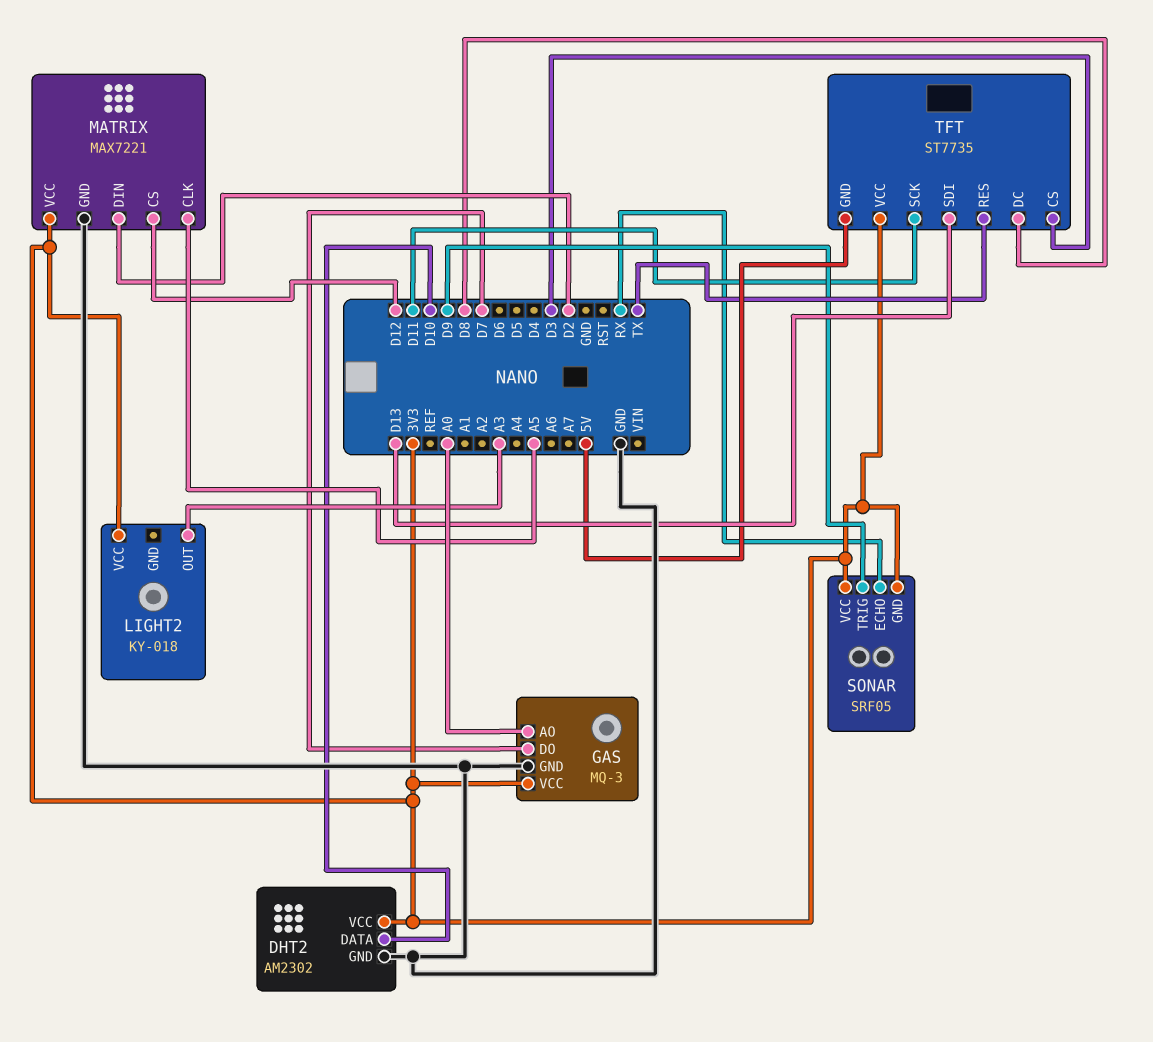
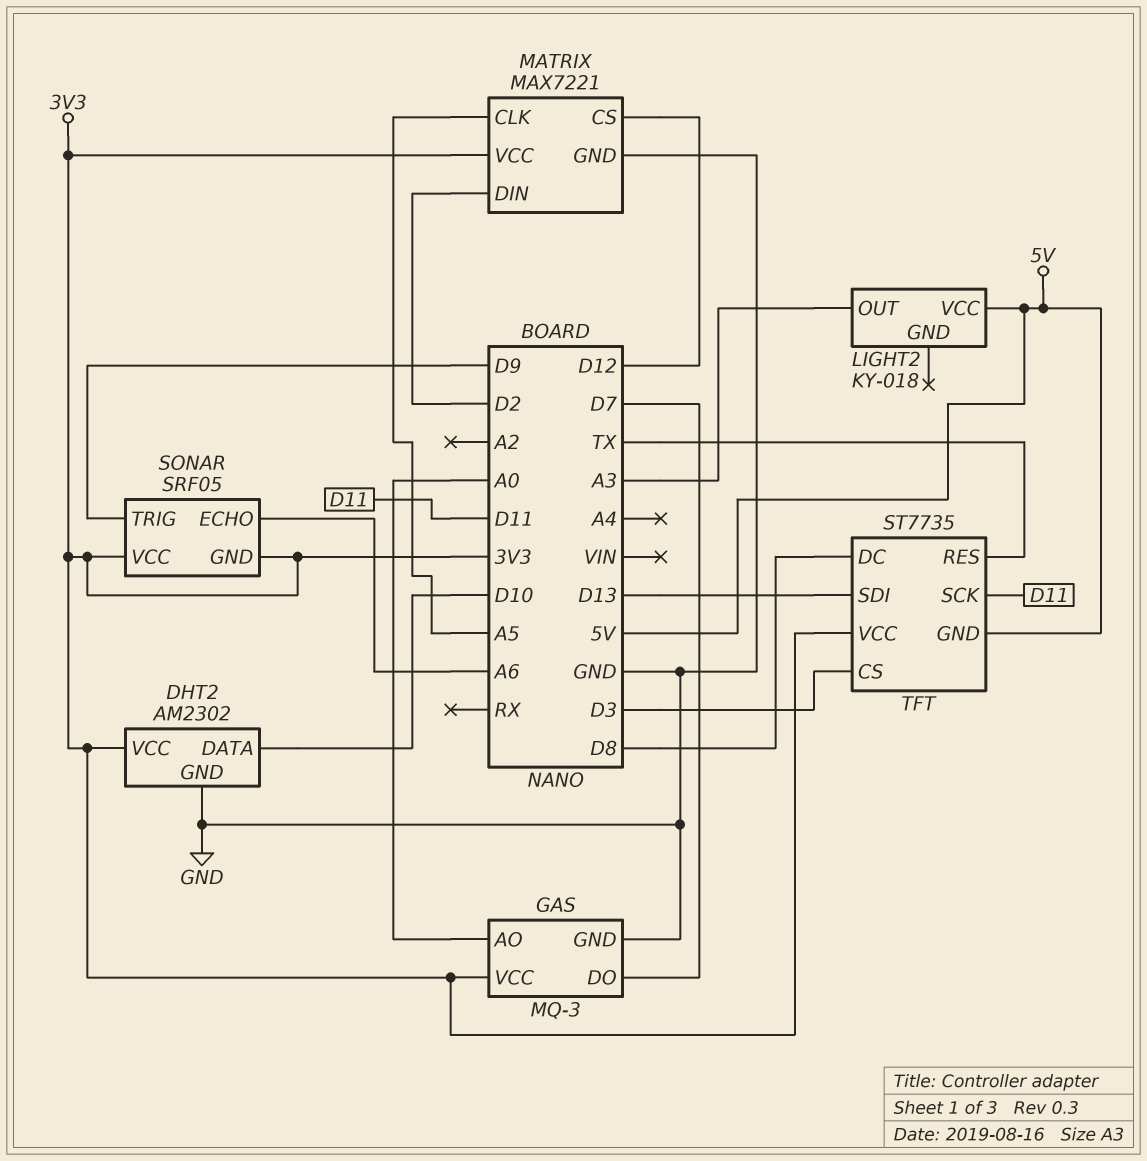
LIGHT2 pin VCC: 3V3 -> 5V
SONAR pin ECHO: RX -> A6

